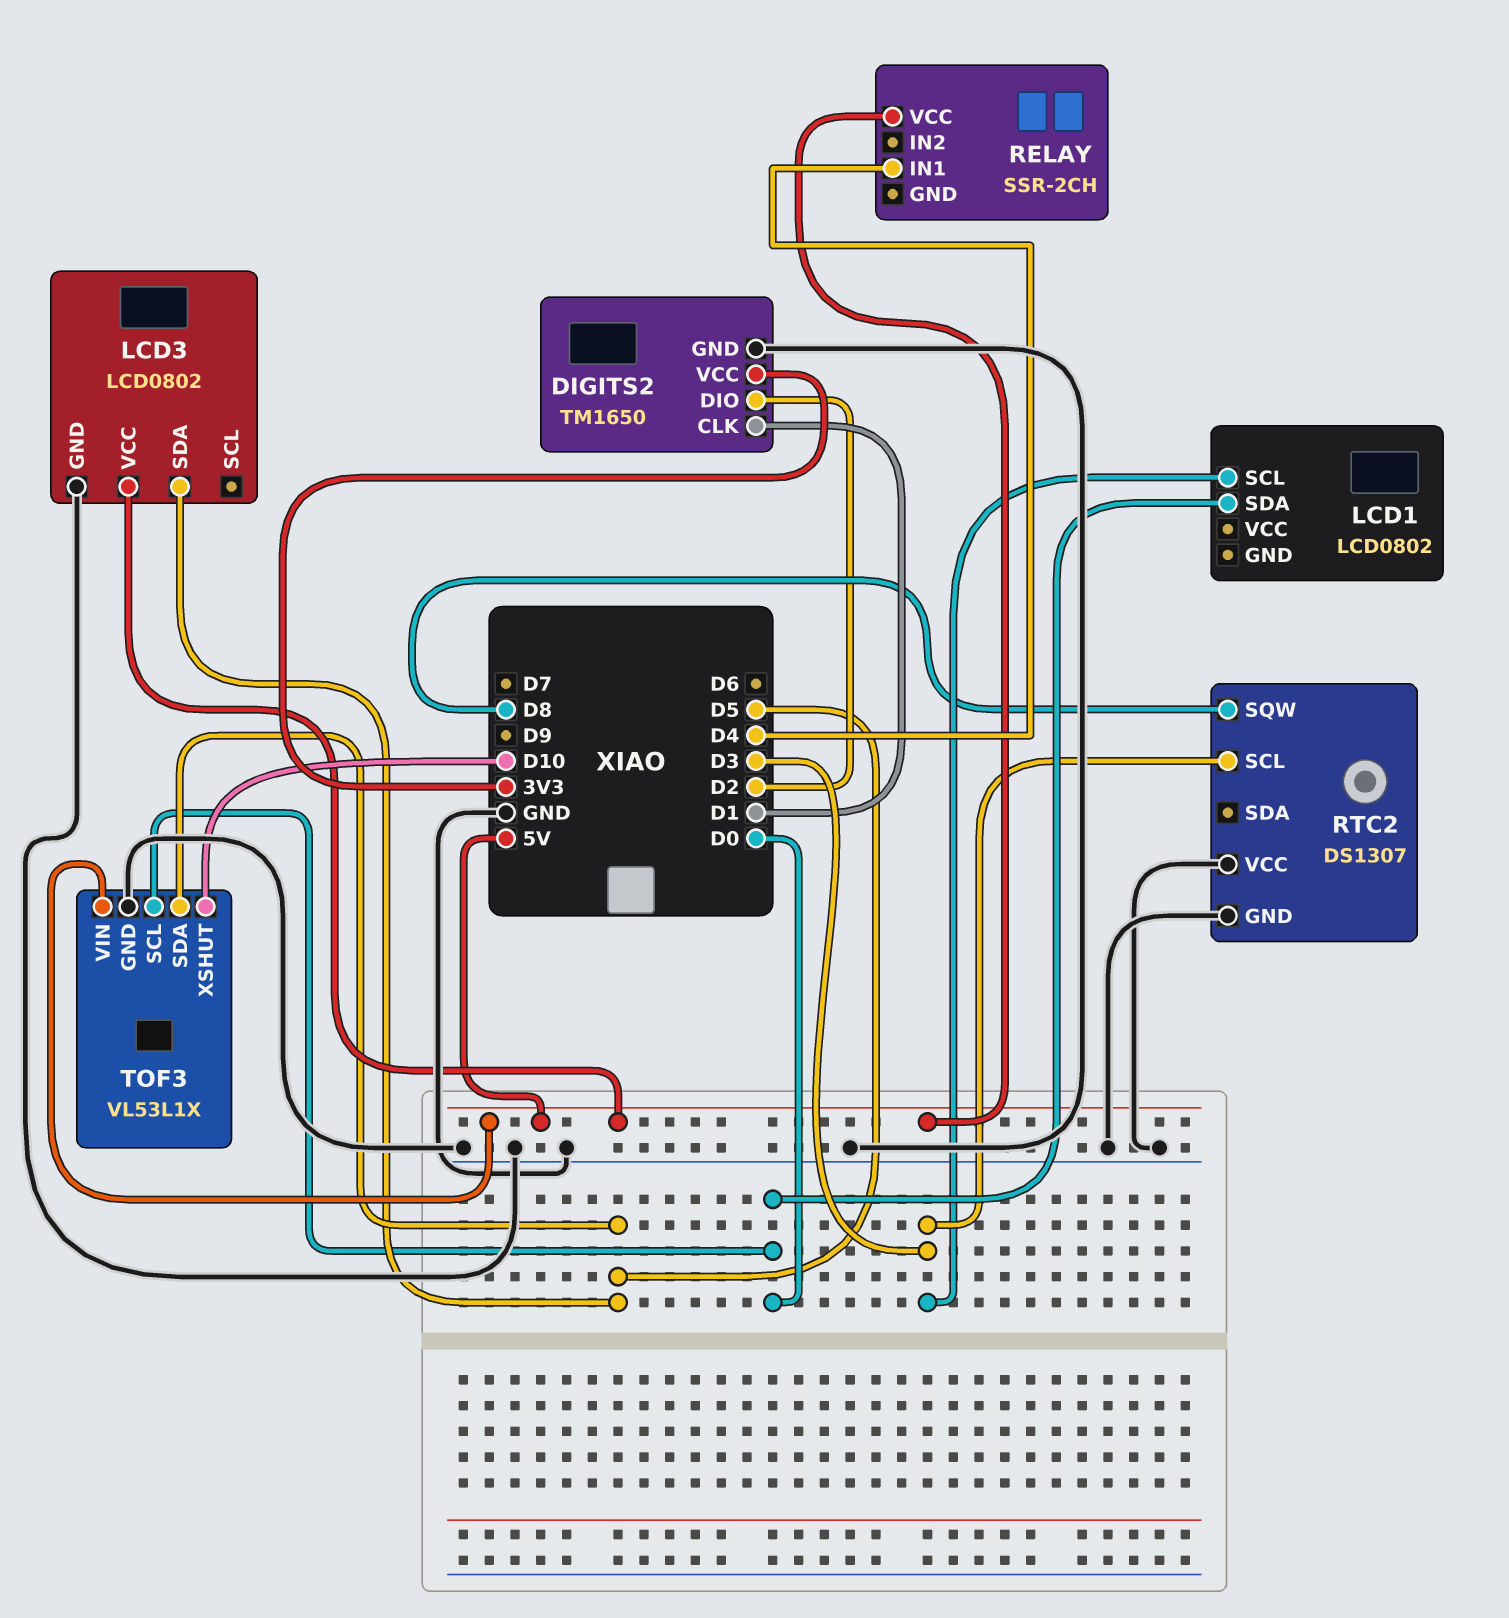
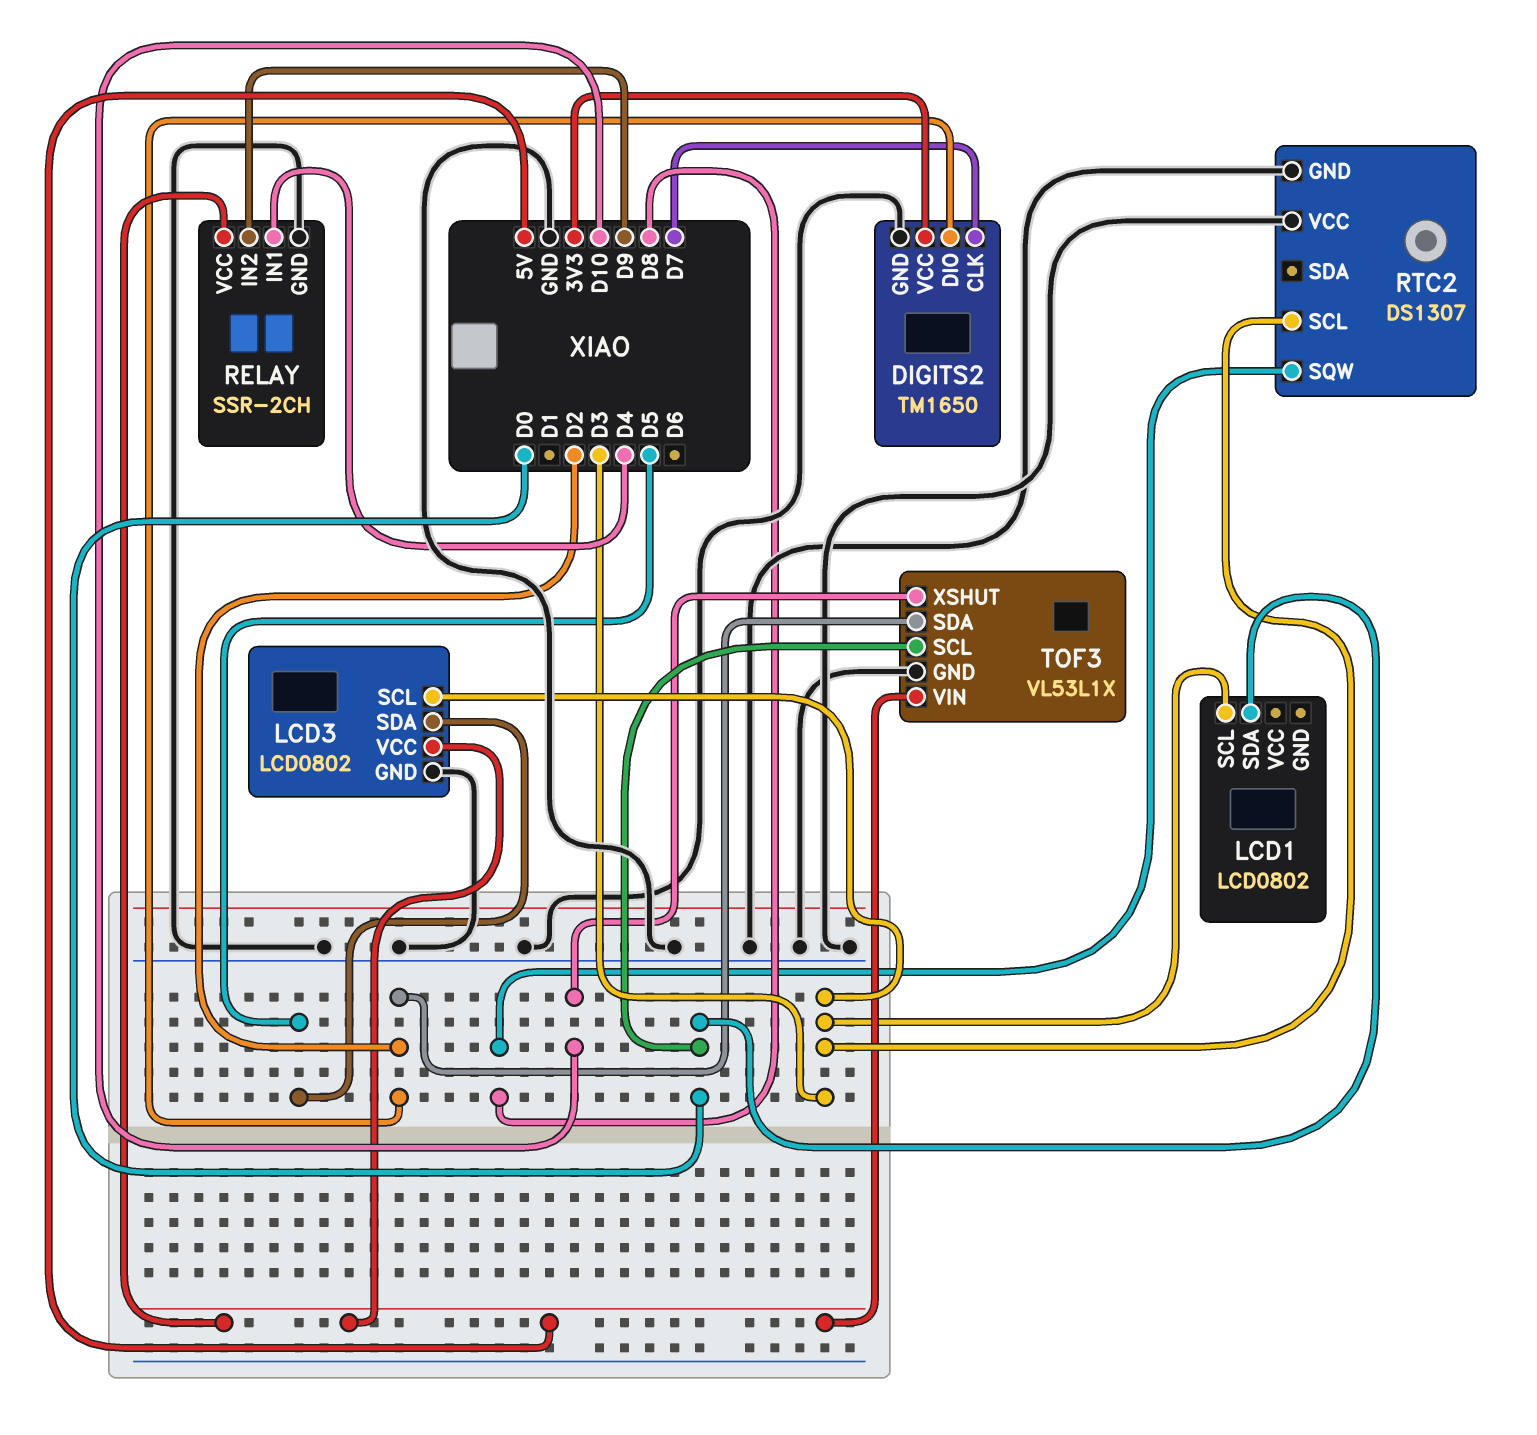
DIGITS2 pin CLK: D1 -> D7
LCD3 pin SCL: none -> D3
RELAY pin GND: none -> GND
RELAY pin IN2: none -> D9
TOF3 pin SDA: D5 -> D2

